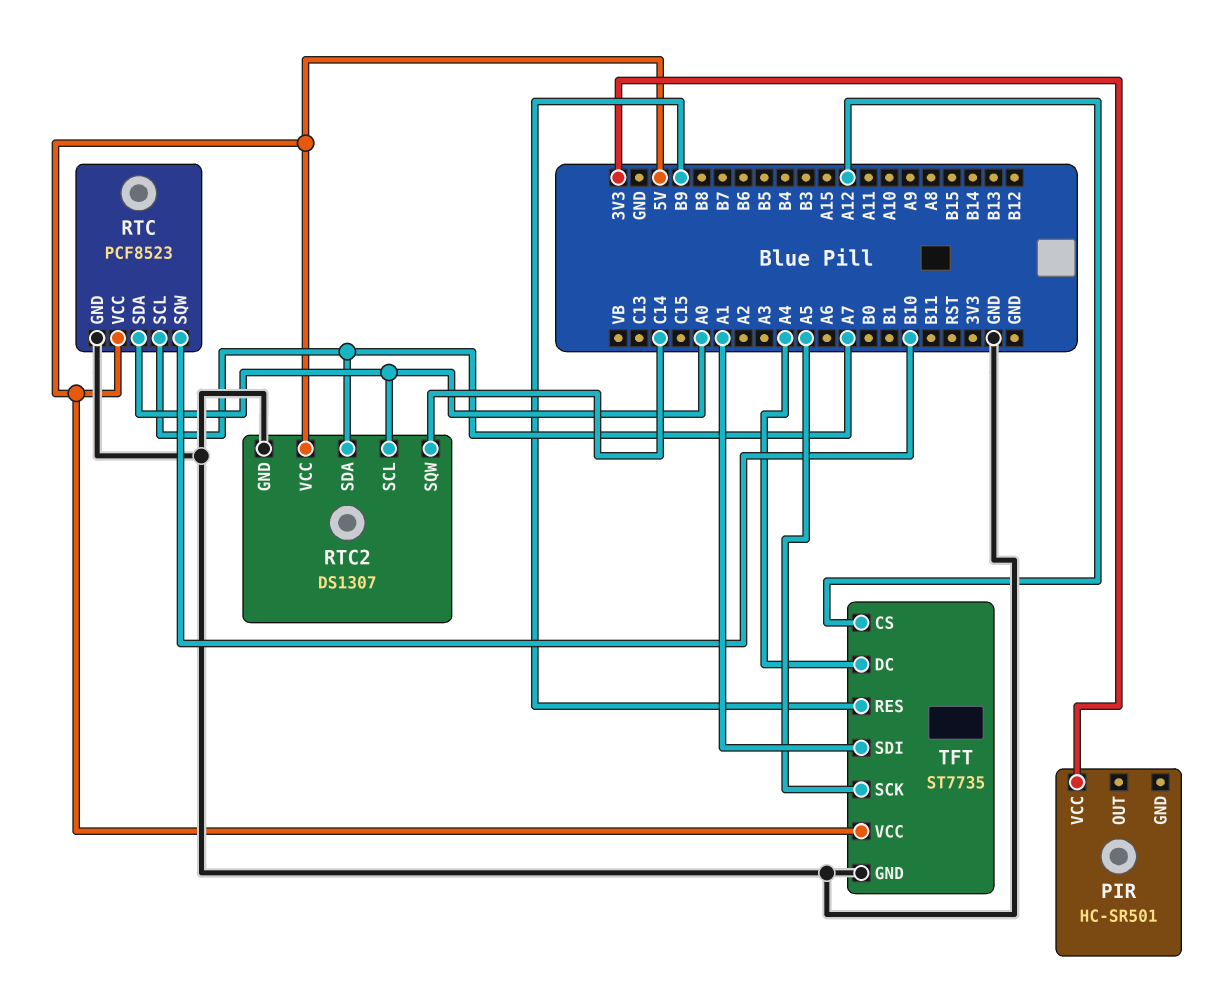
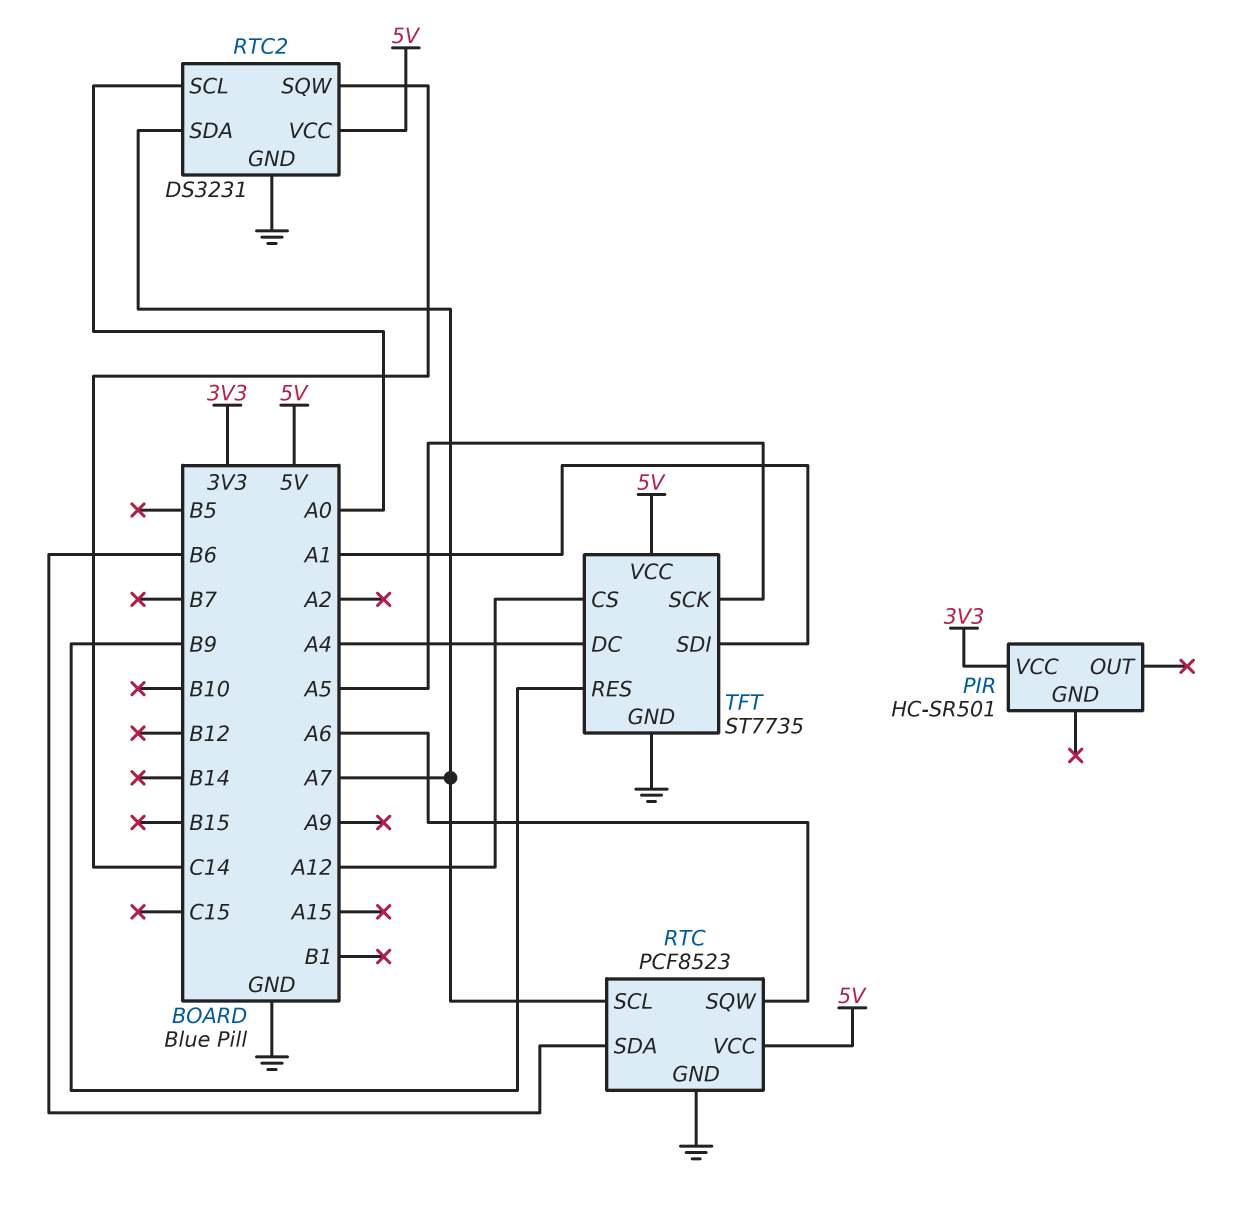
RTC pin SDA: A0 -> B6
RTC pin SQW: B10 -> A6
RTC2: DS1307 -> DS3231

